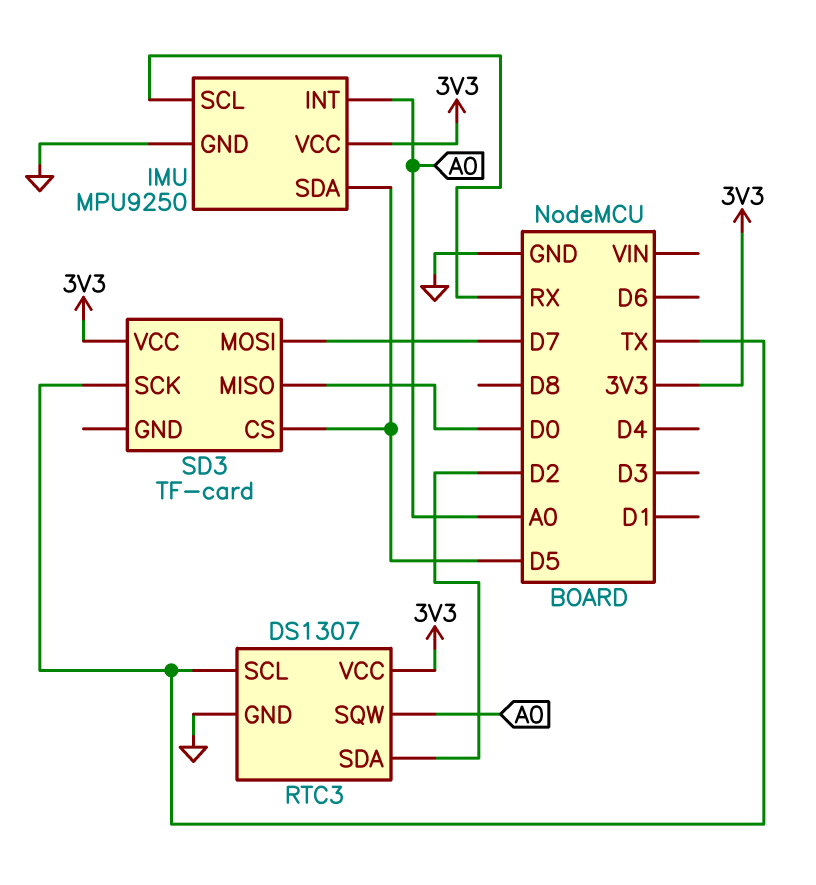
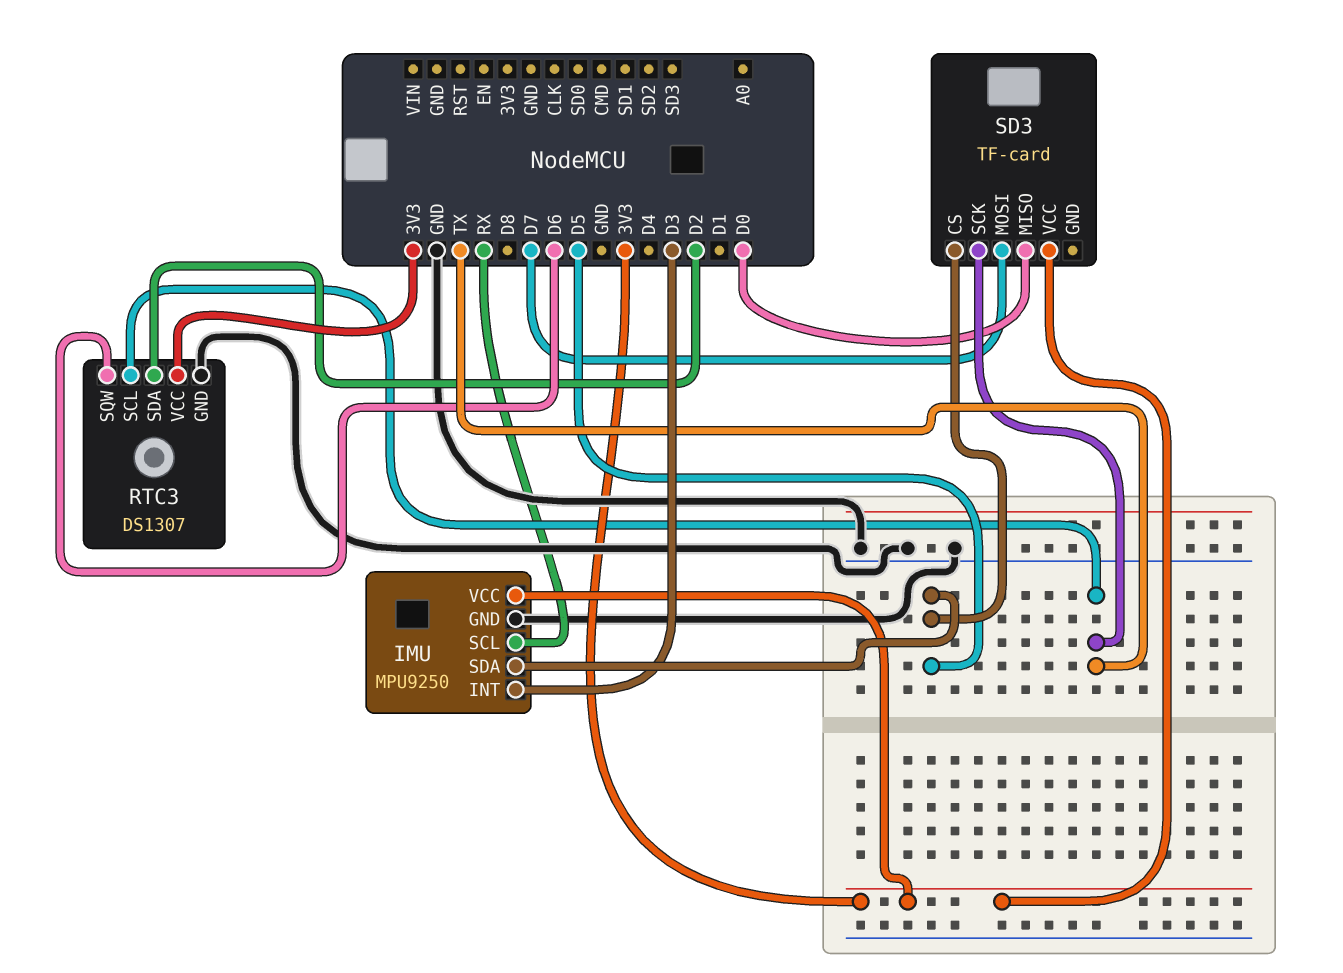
IMU pin INT: A0 -> D3
RTC3 pin SQW: A0 -> D6

